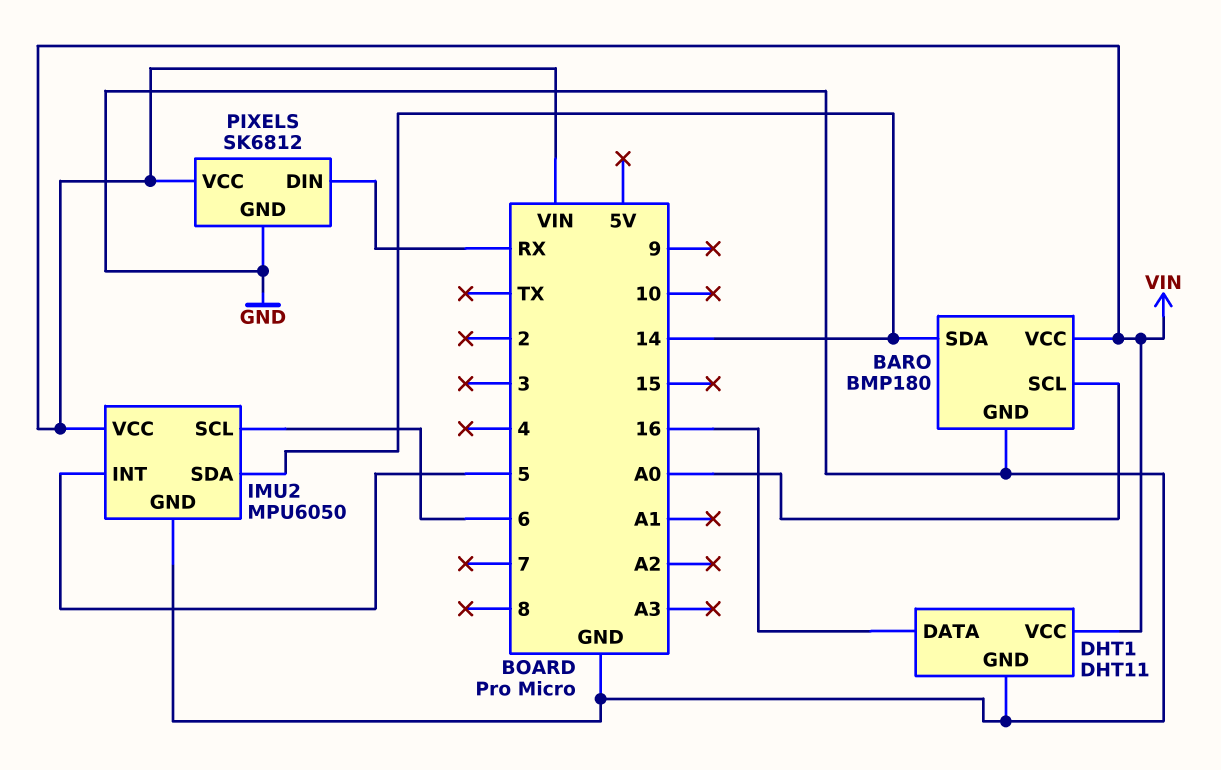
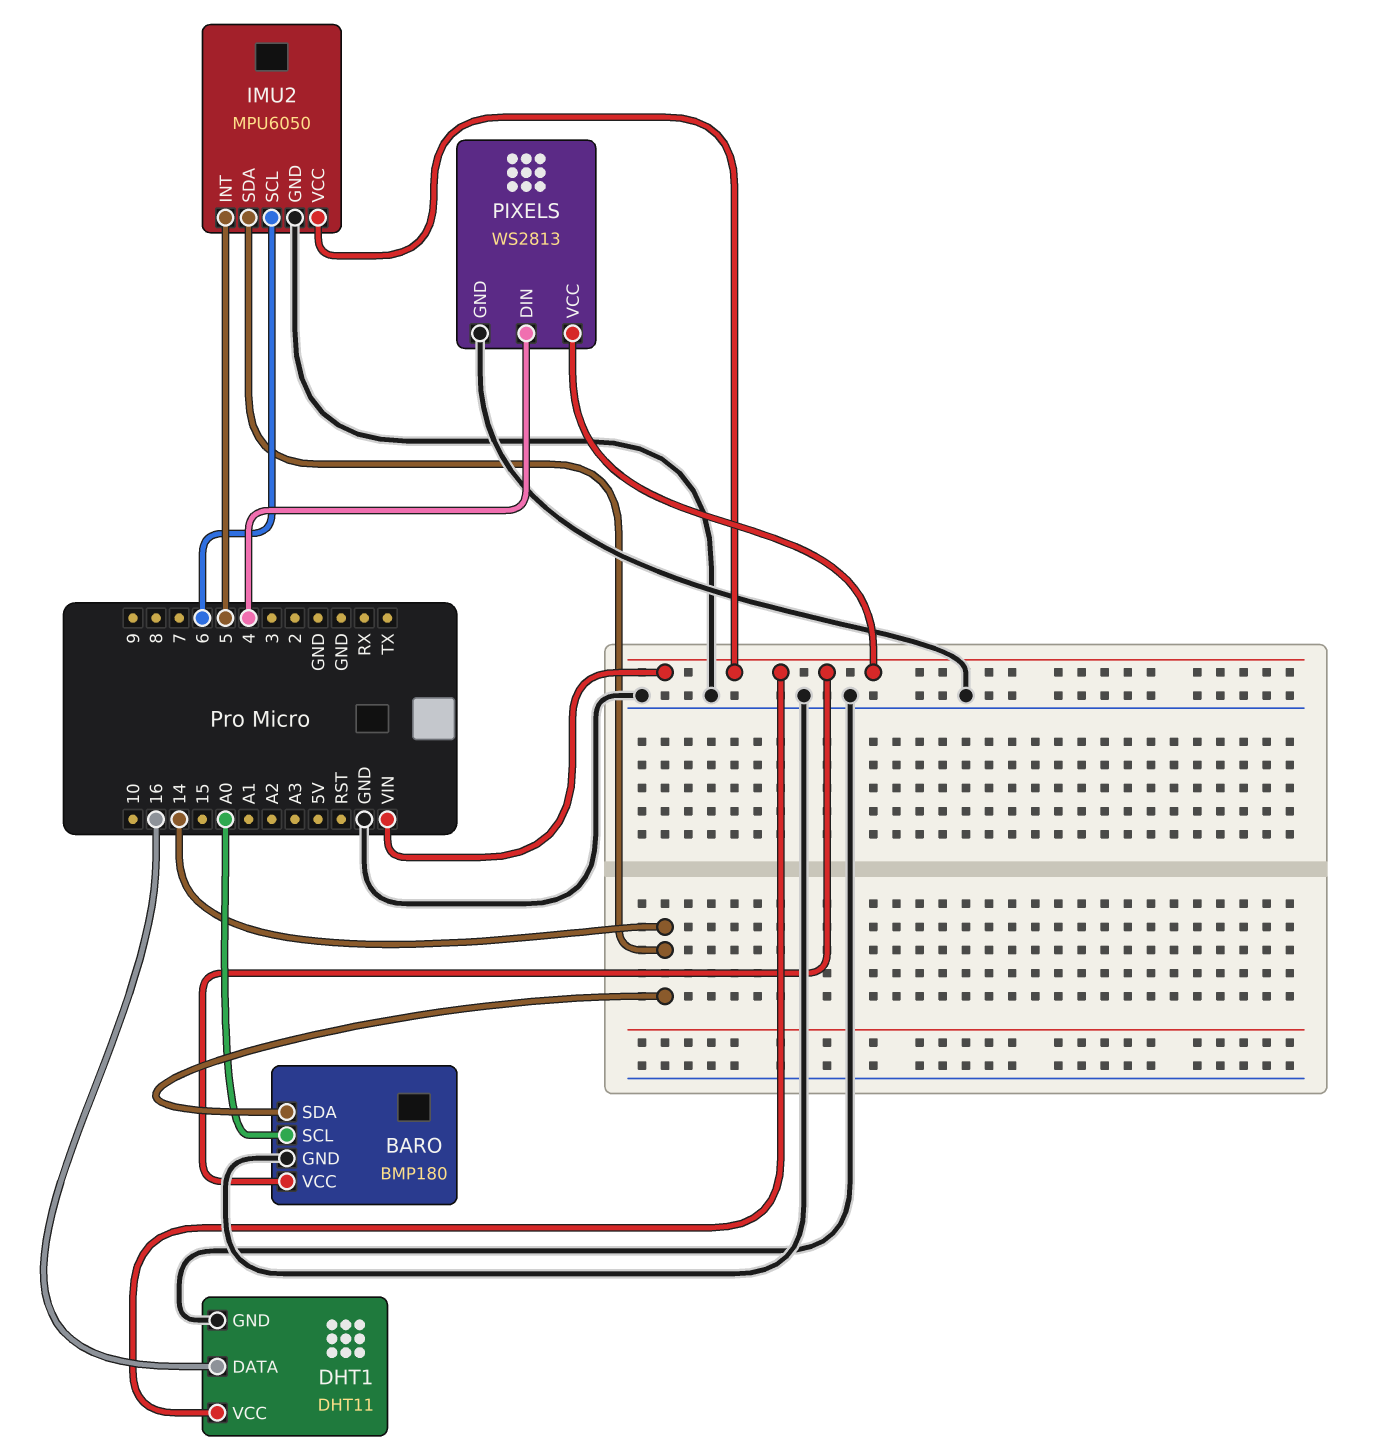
PIXELS: SK6812 -> WS2813
PIXELS pin DIN: RX -> 4

